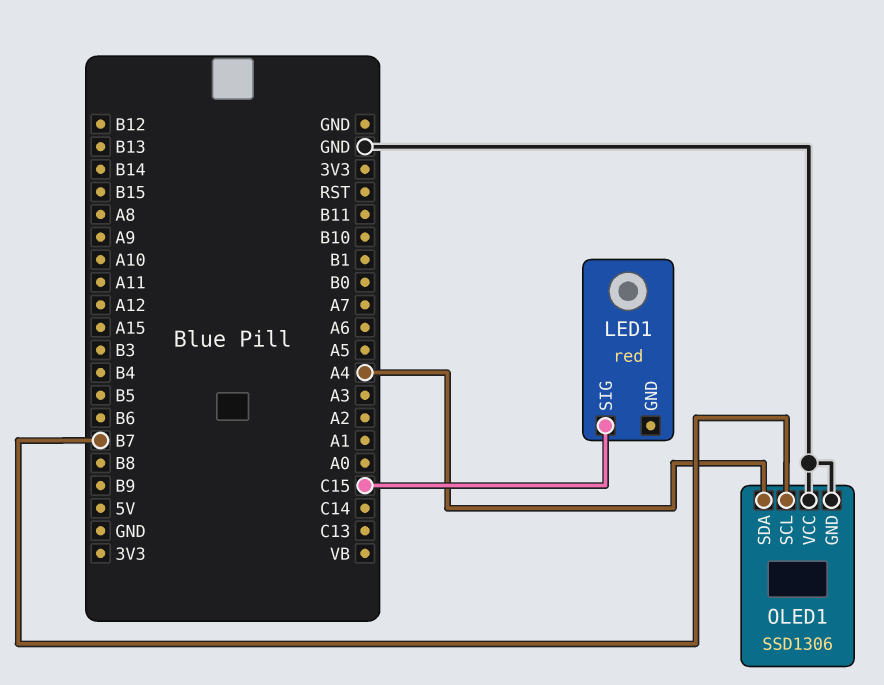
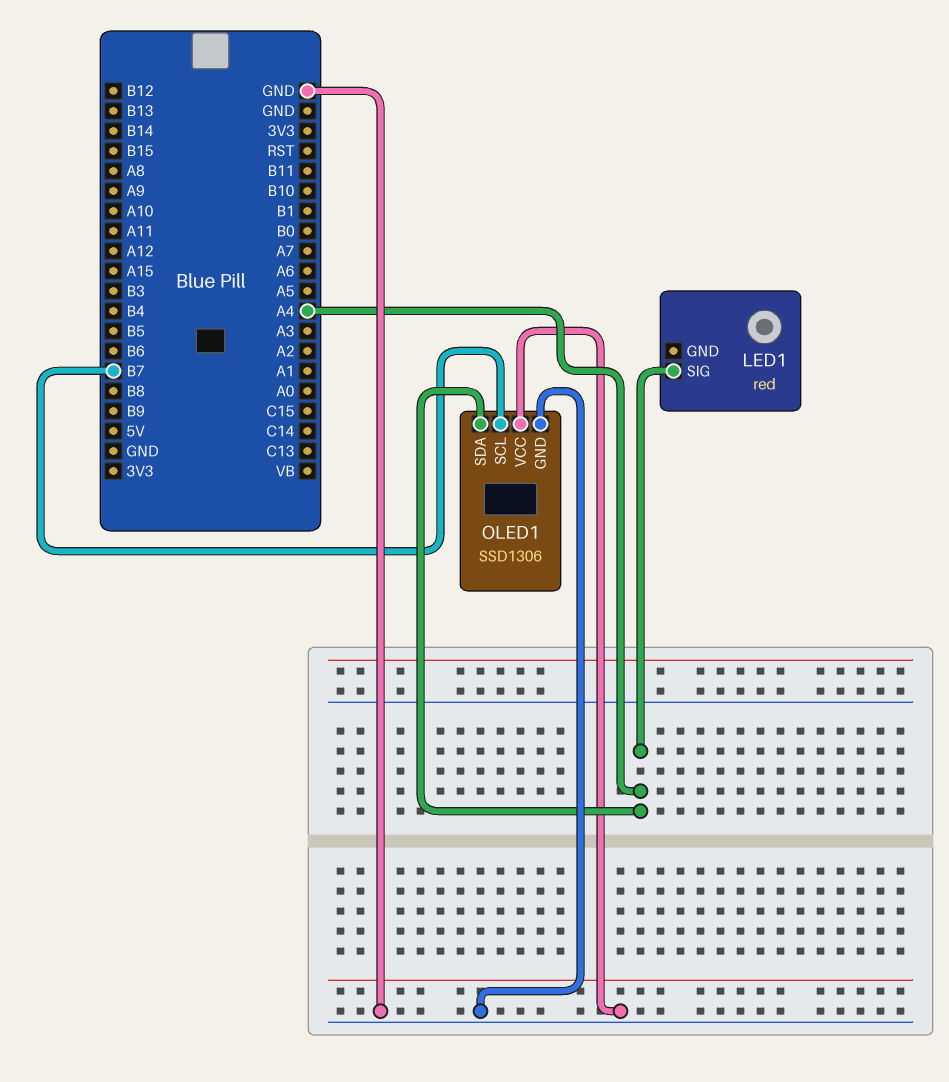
LED1 pin SIG: C15 -> A4

